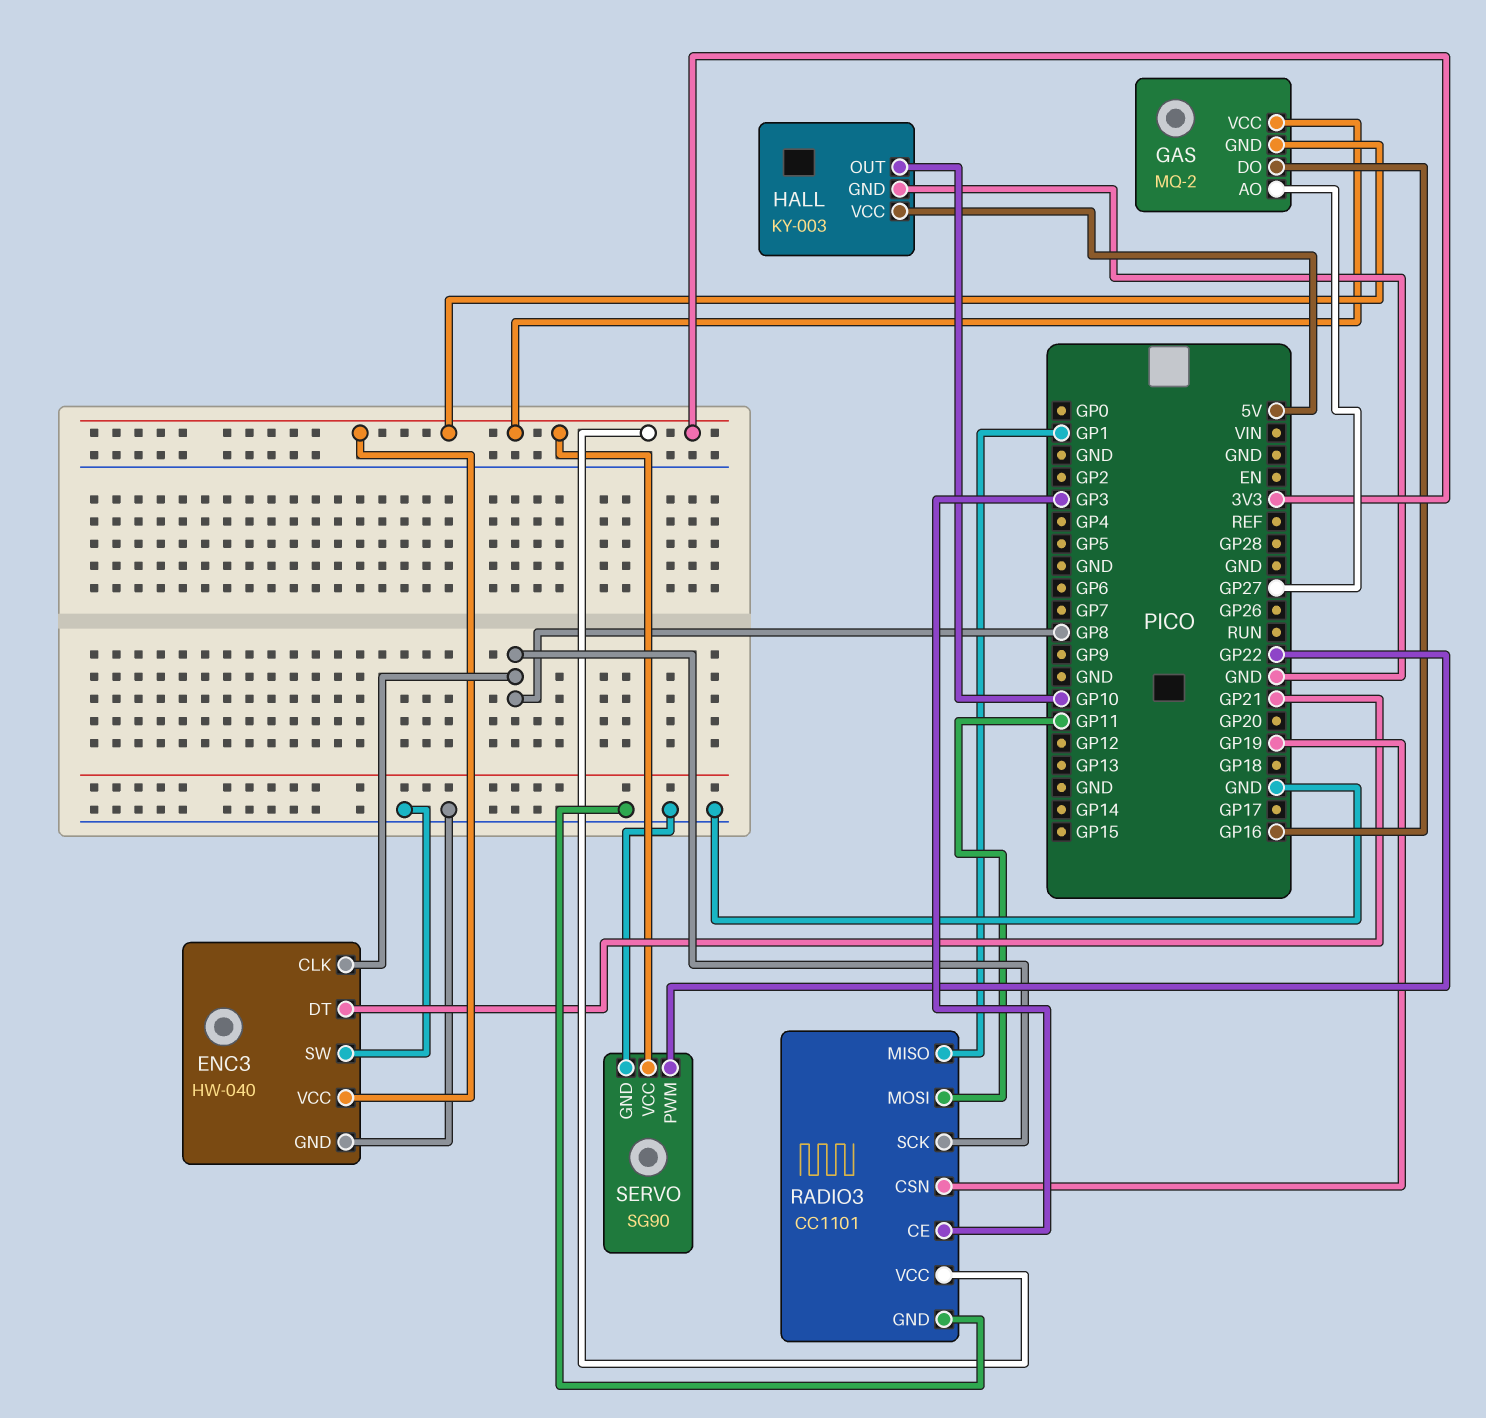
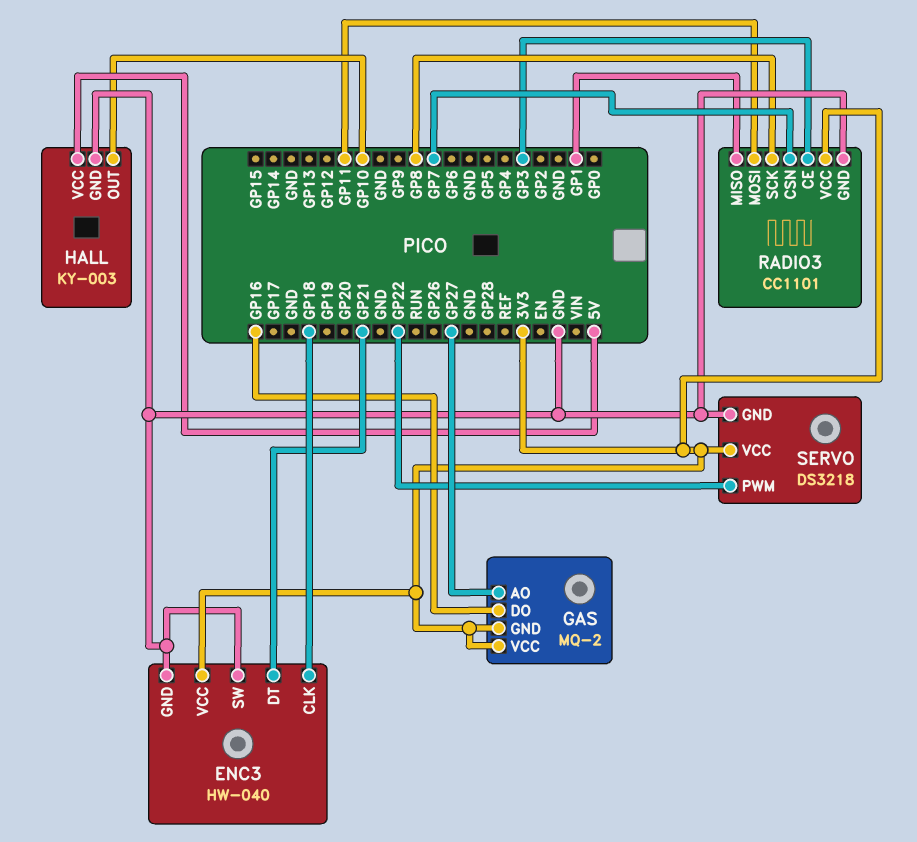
ENC3 pin CLK: GP8 -> GP18
RADIO3 pin CSN: GP19 -> GP7
SERVO: SG90 -> DS3218

